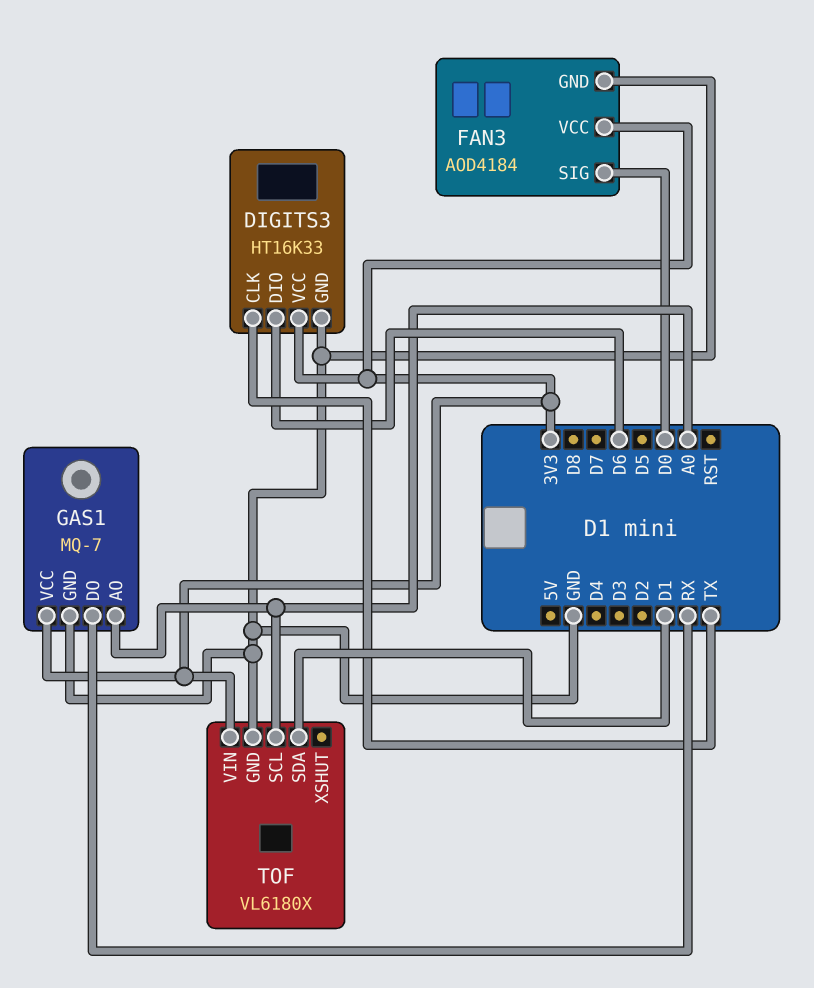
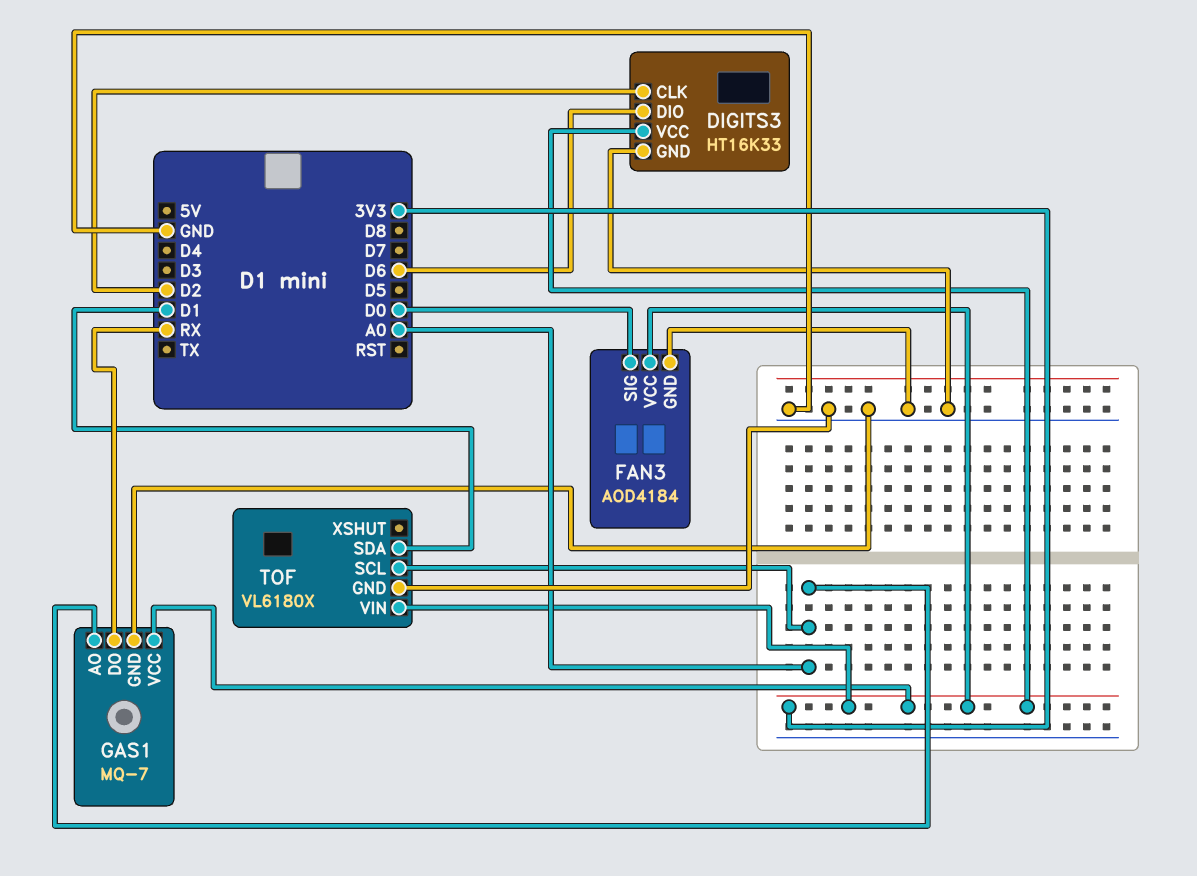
DIGITS3 pin CLK: TX -> D2

